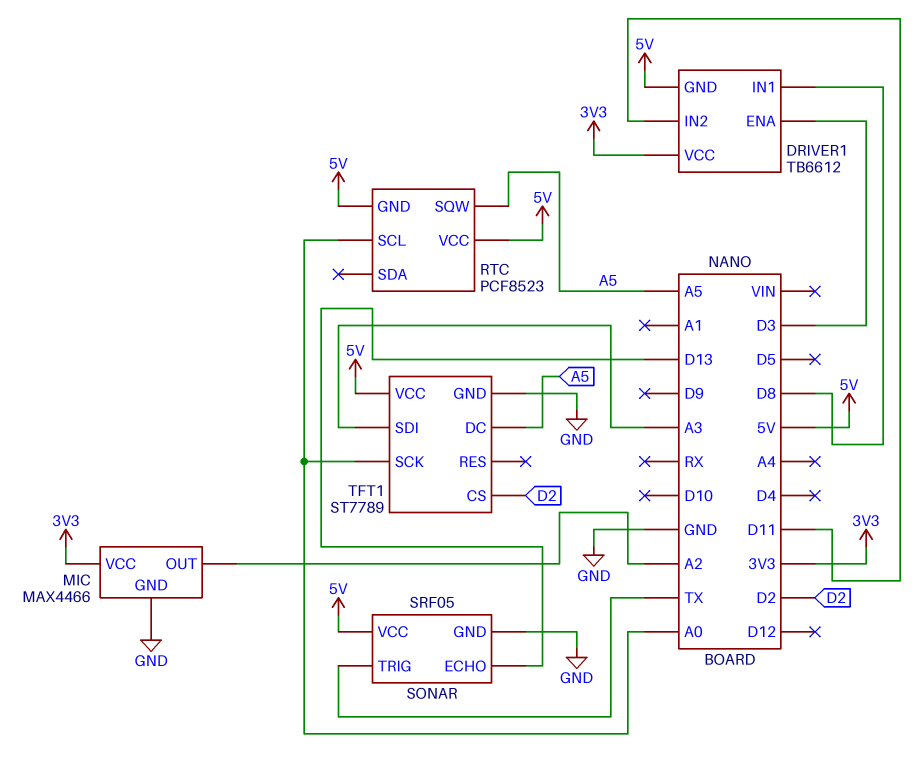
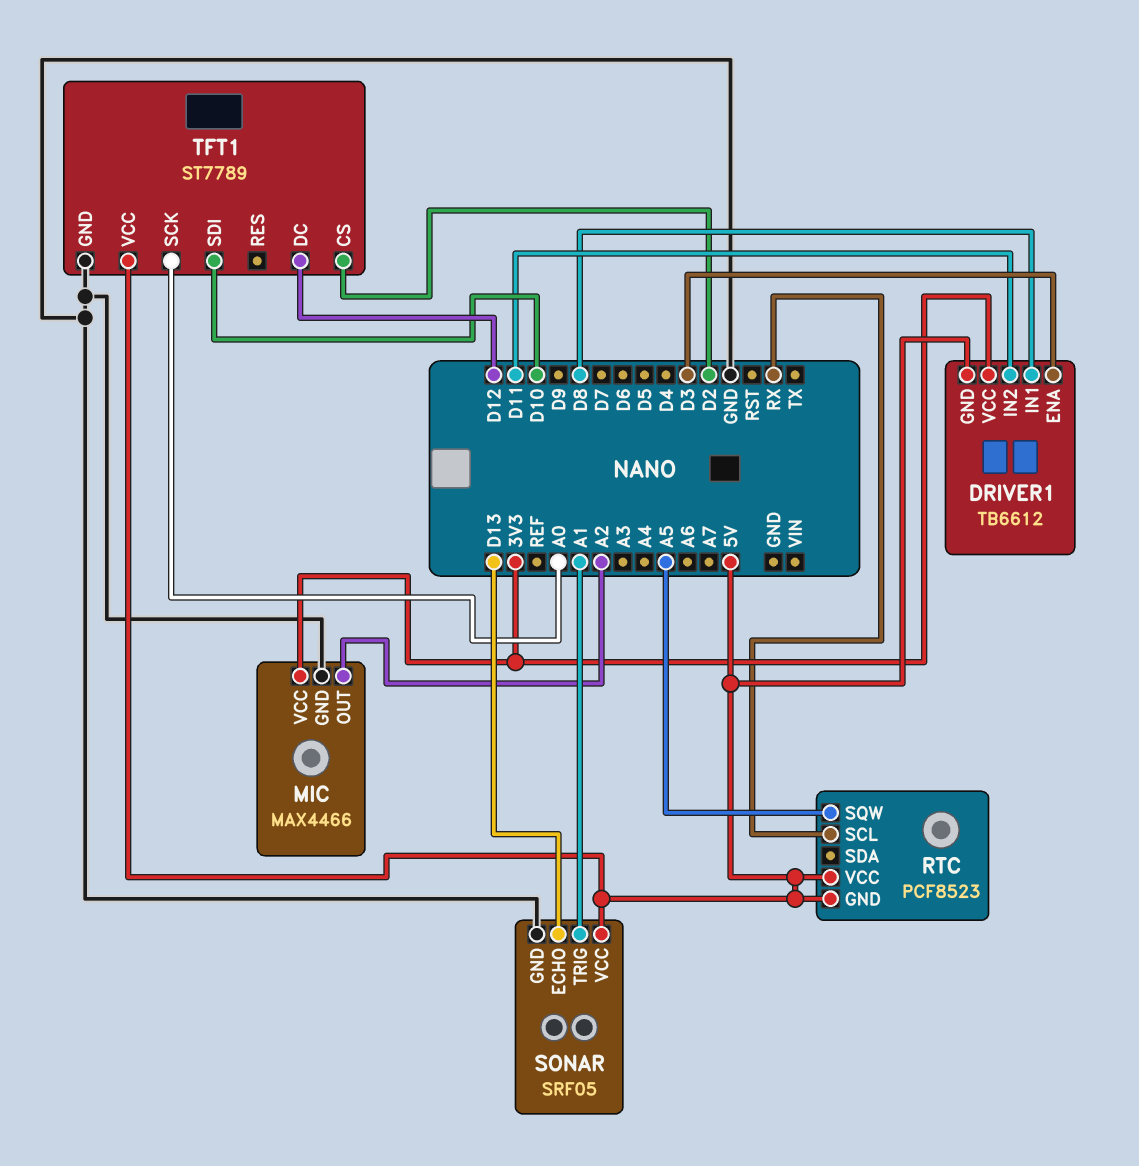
RTC pin SCL: A0 -> RX
SONAR pin TRIG: TX -> A1
TFT1 pin DC: A5 -> D12
TFT1 pin SDI: A3 -> D10

